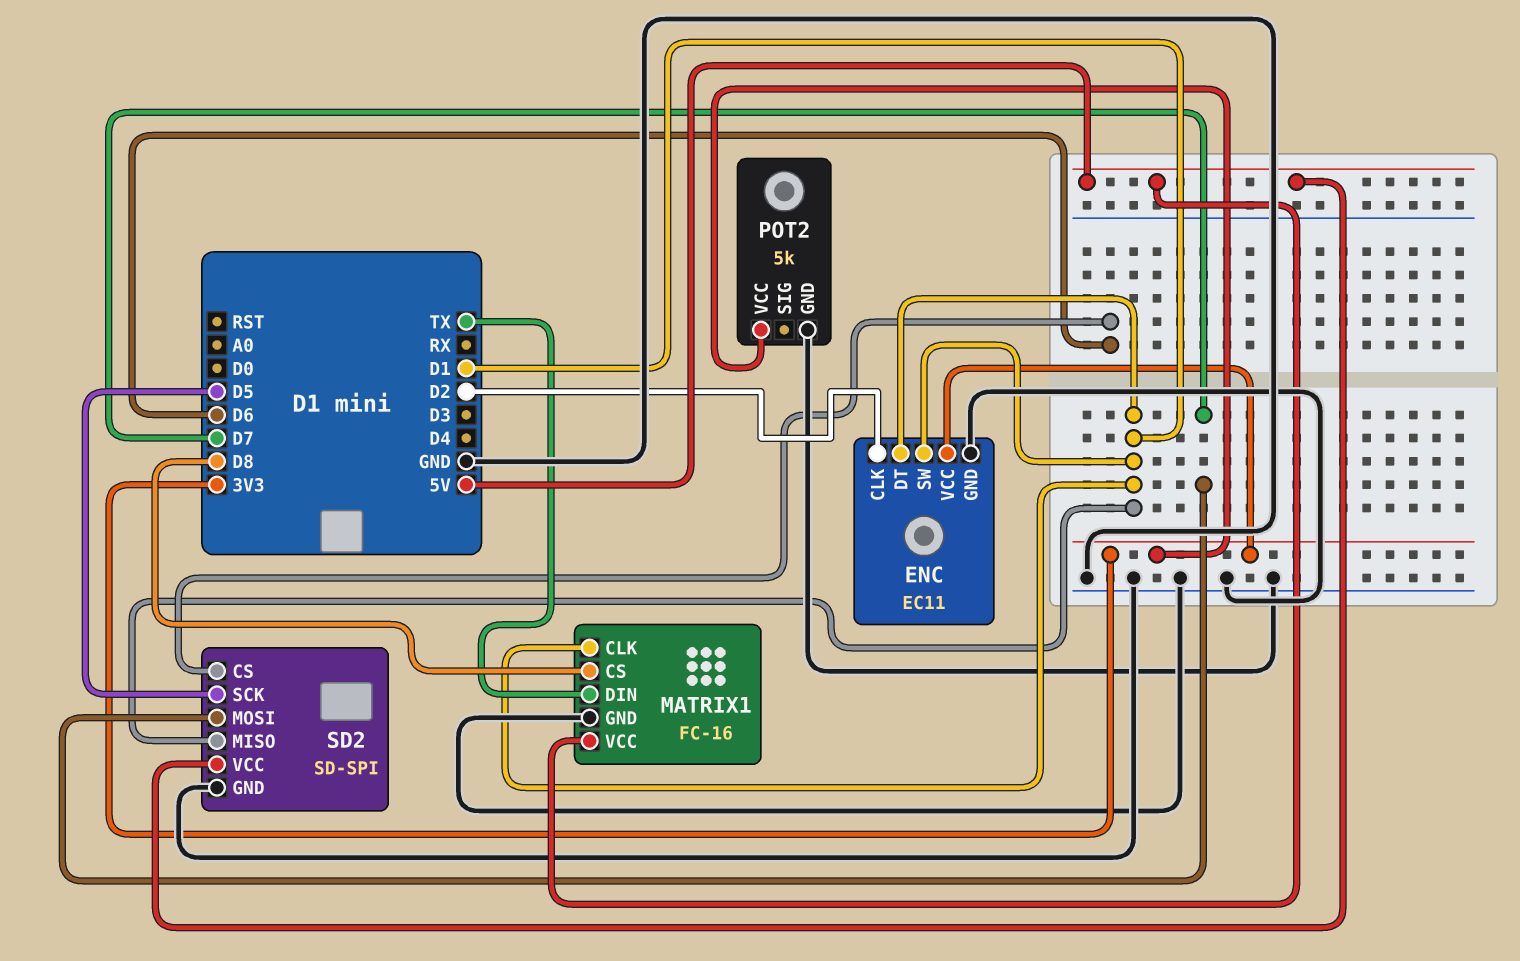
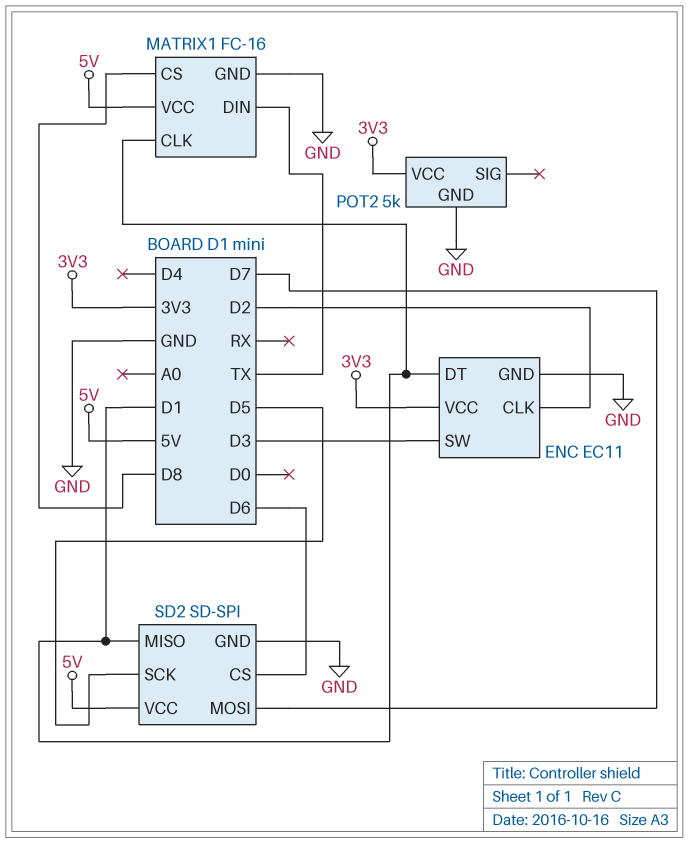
ENC pin SW: D1 -> D3

